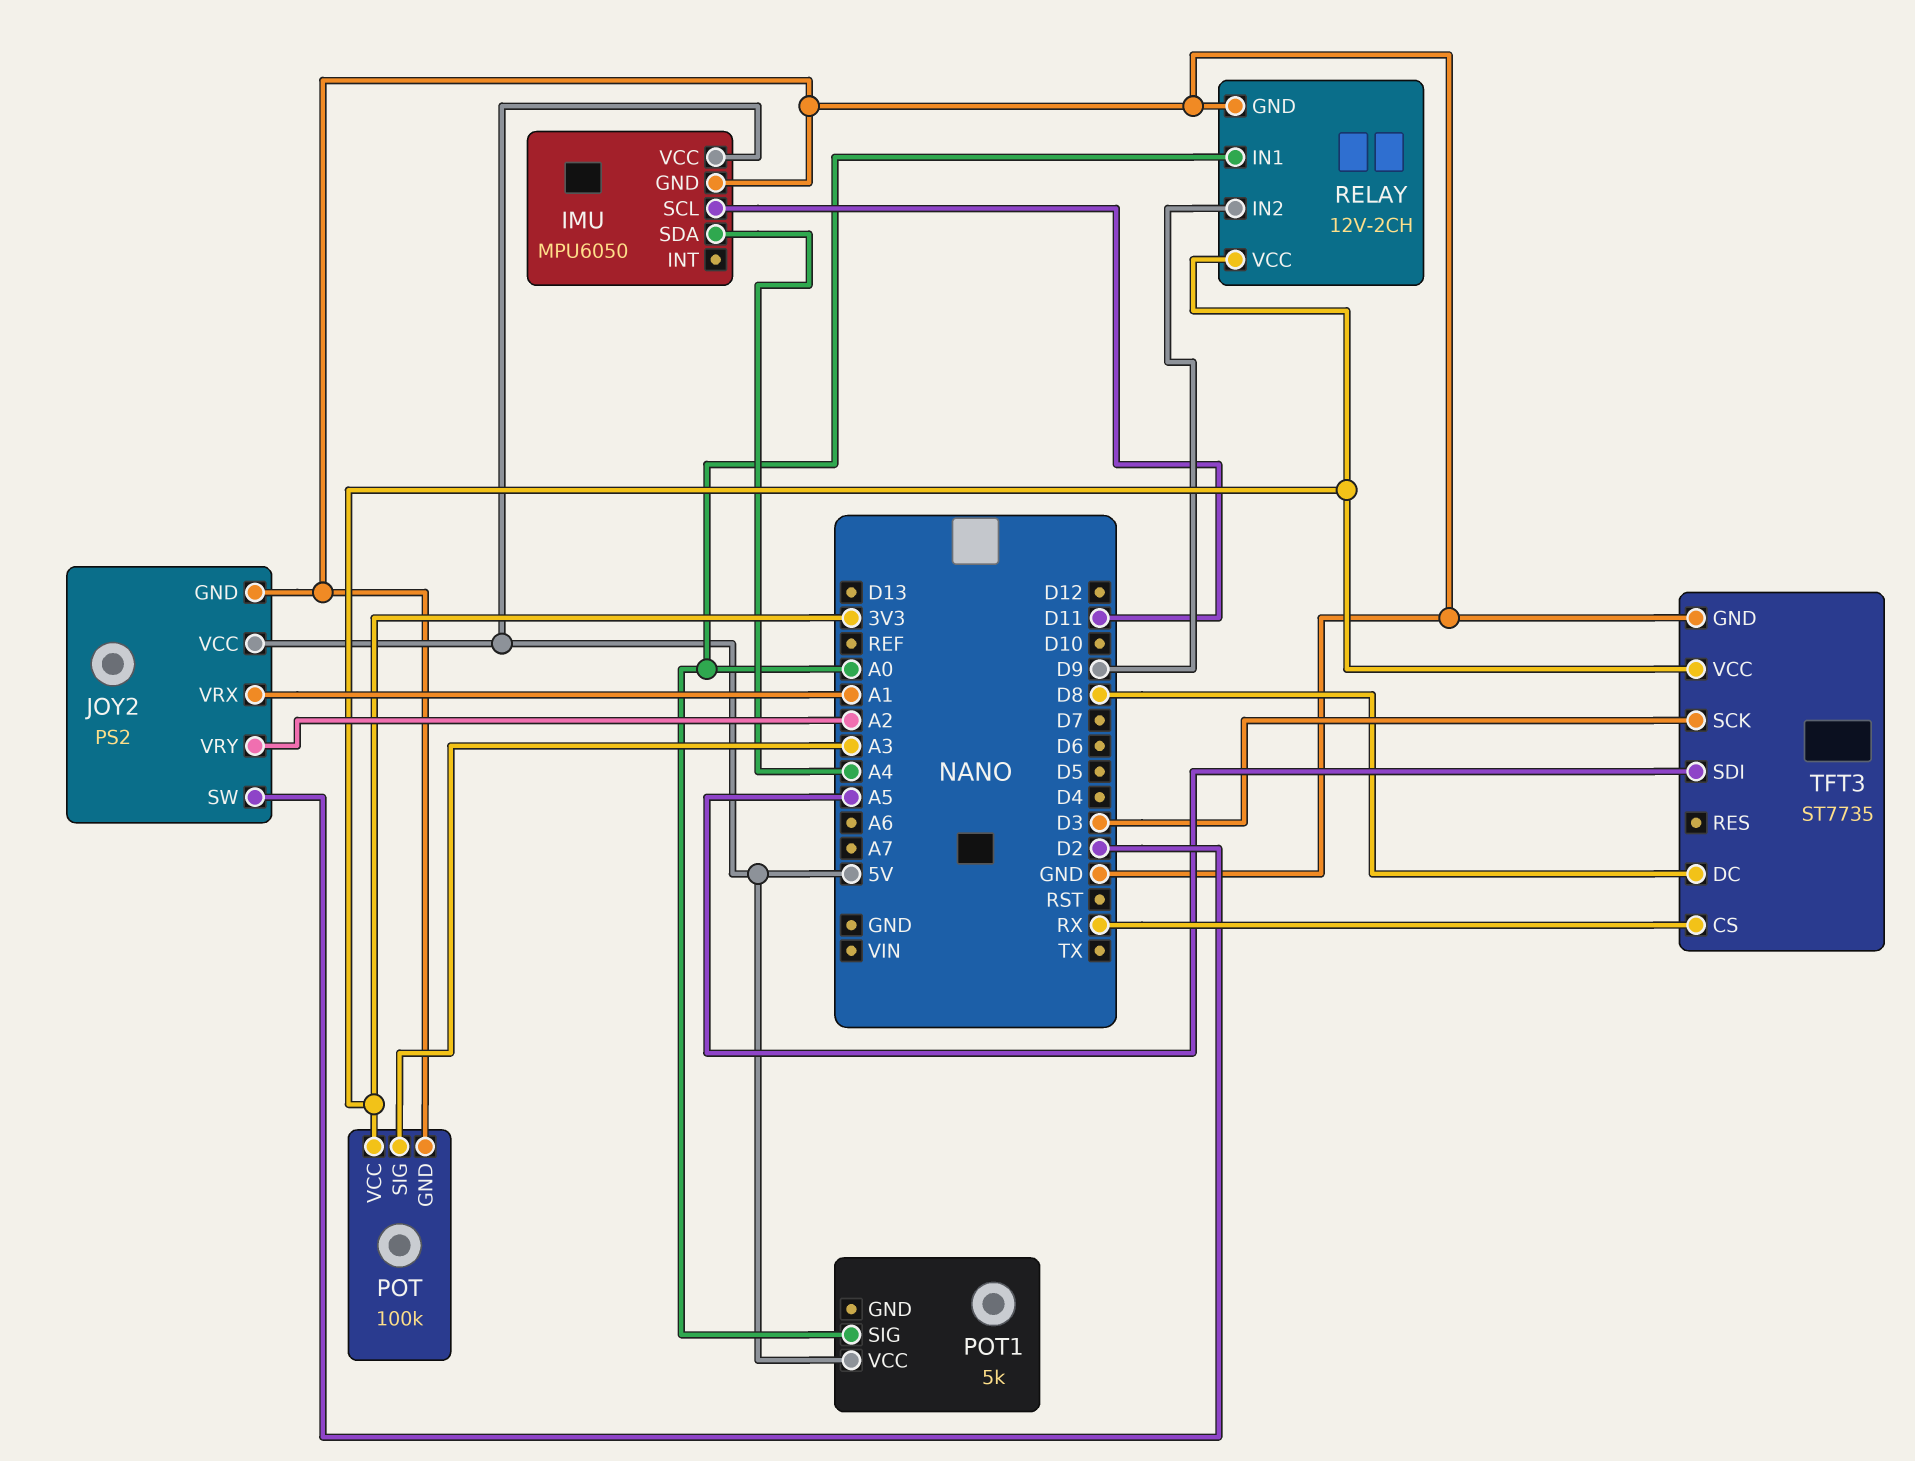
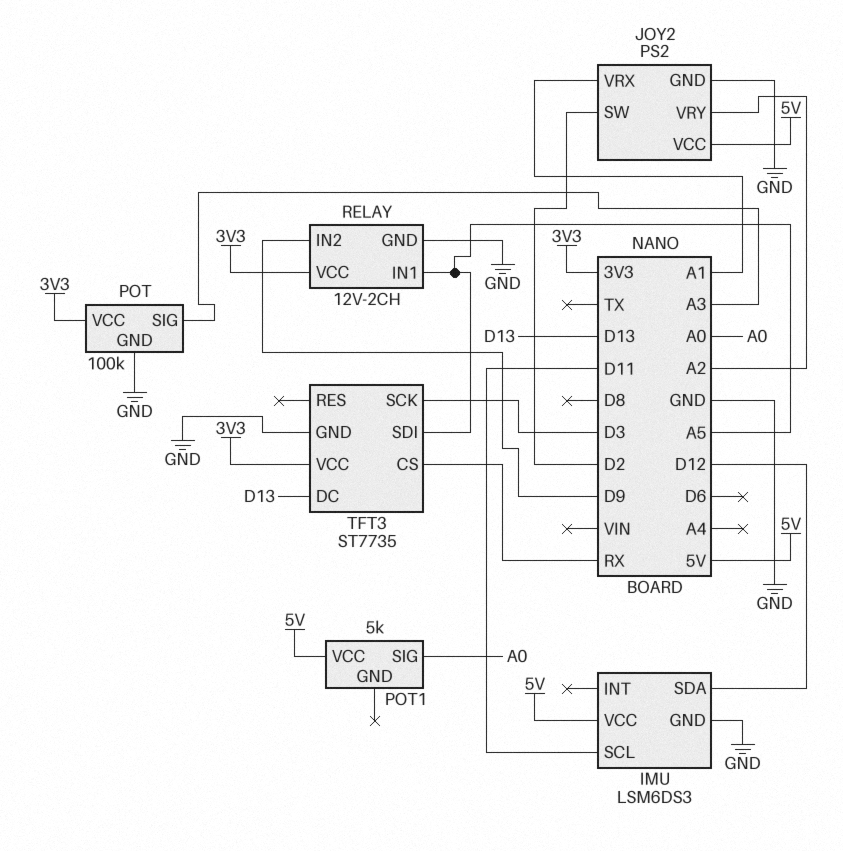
IMU: MPU6050 -> LSM6DS3
IMU pin SDA: A4 -> D12
RELAY pin IN1: A0 -> A5
TFT3 pin DC: D8 -> D13

